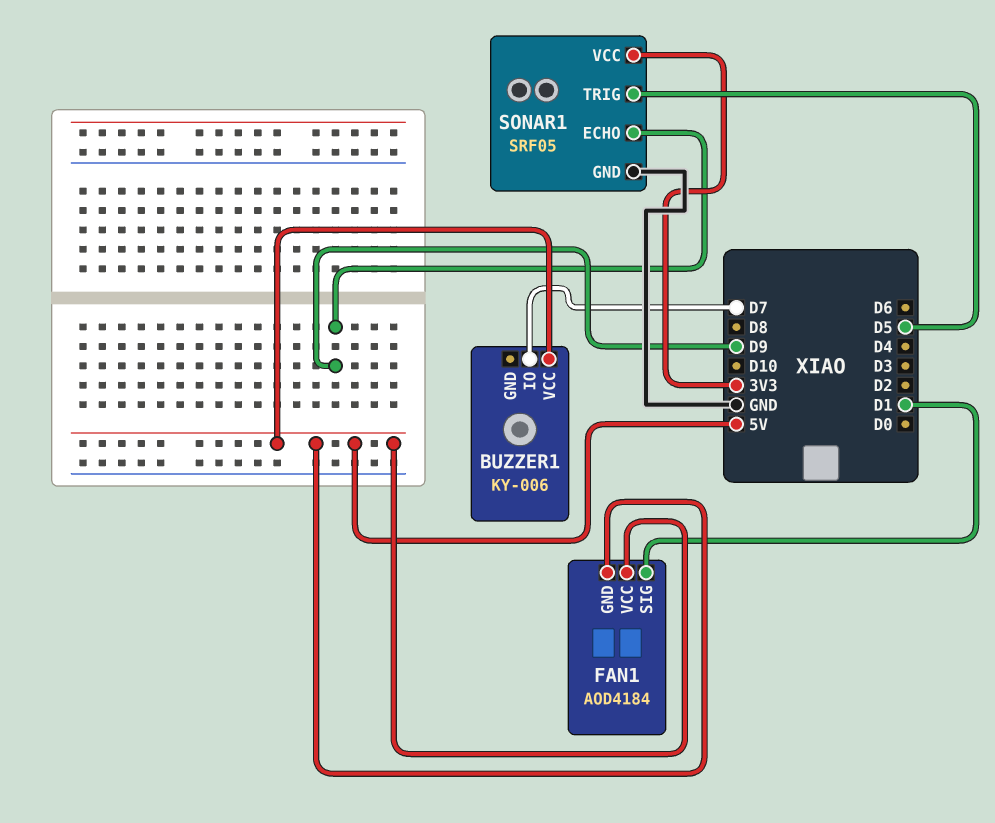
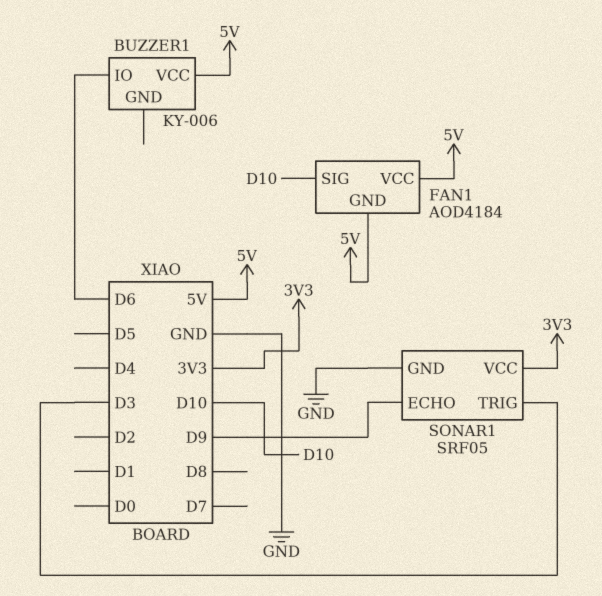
BUZZER1 pin IO: D7 -> D6
FAN1 pin SIG: D1 -> D10
SONAR1 pin TRIG: D5 -> D3

